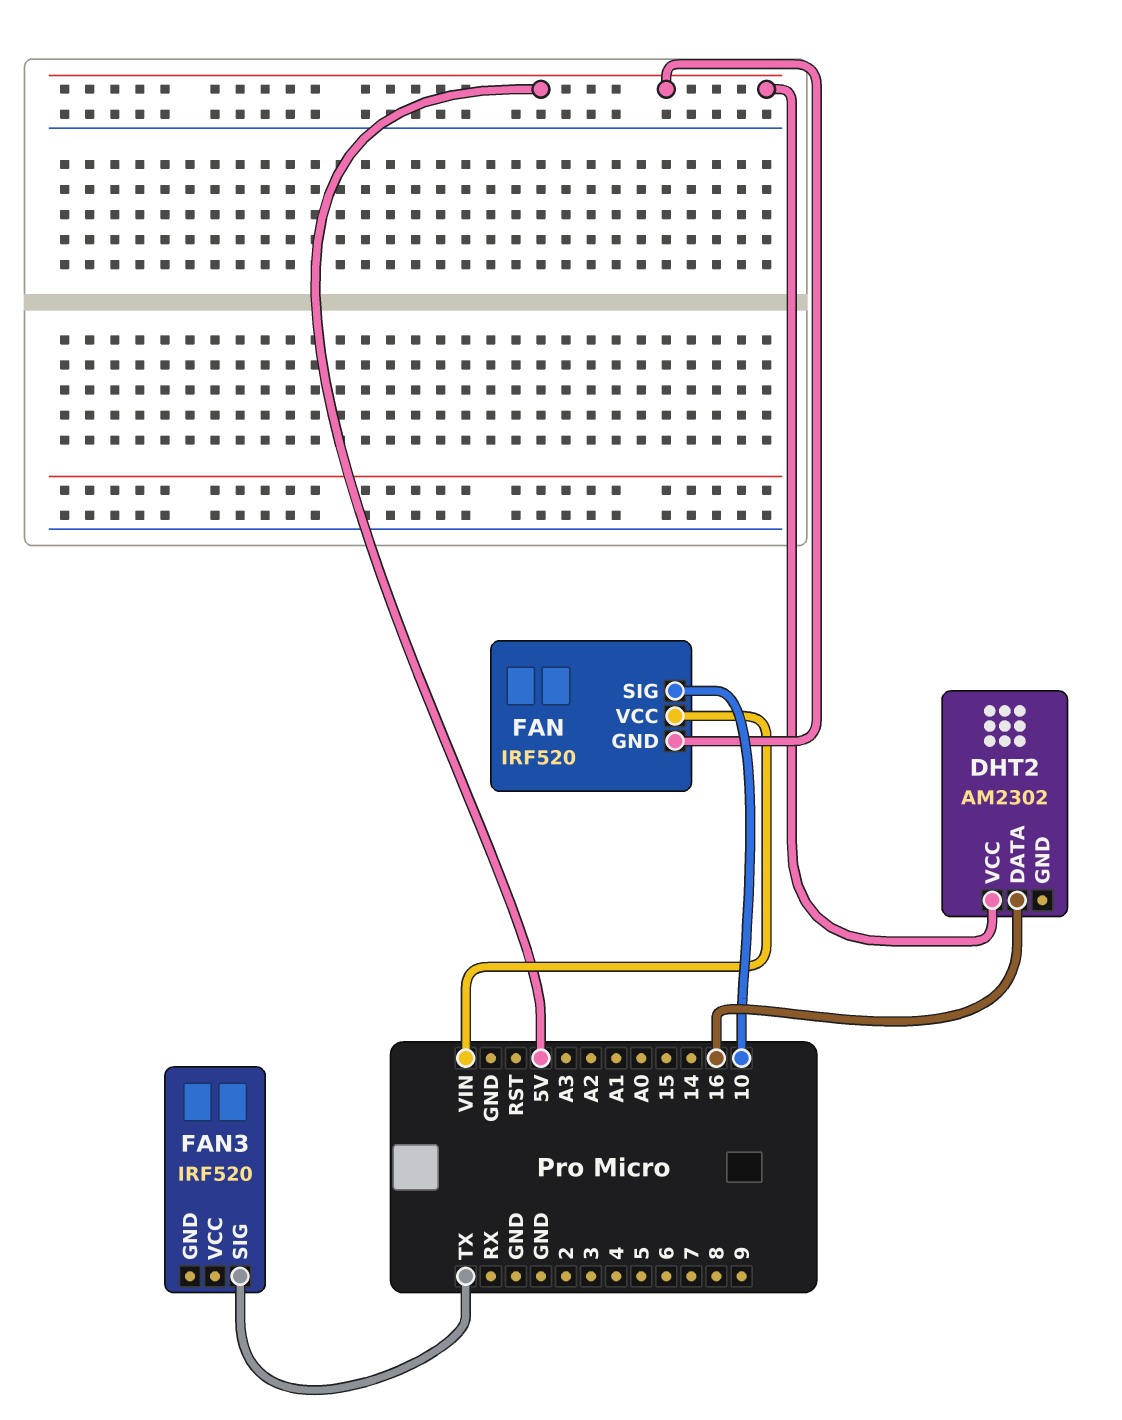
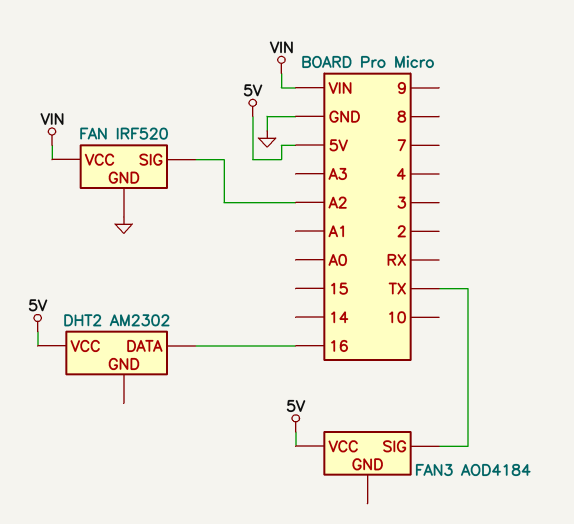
FAN pin GND: 5V -> GND
FAN pin SIG: 10 -> A2
FAN3: IRF520 -> AOD4184
FAN3 pin VCC: none -> 5V

